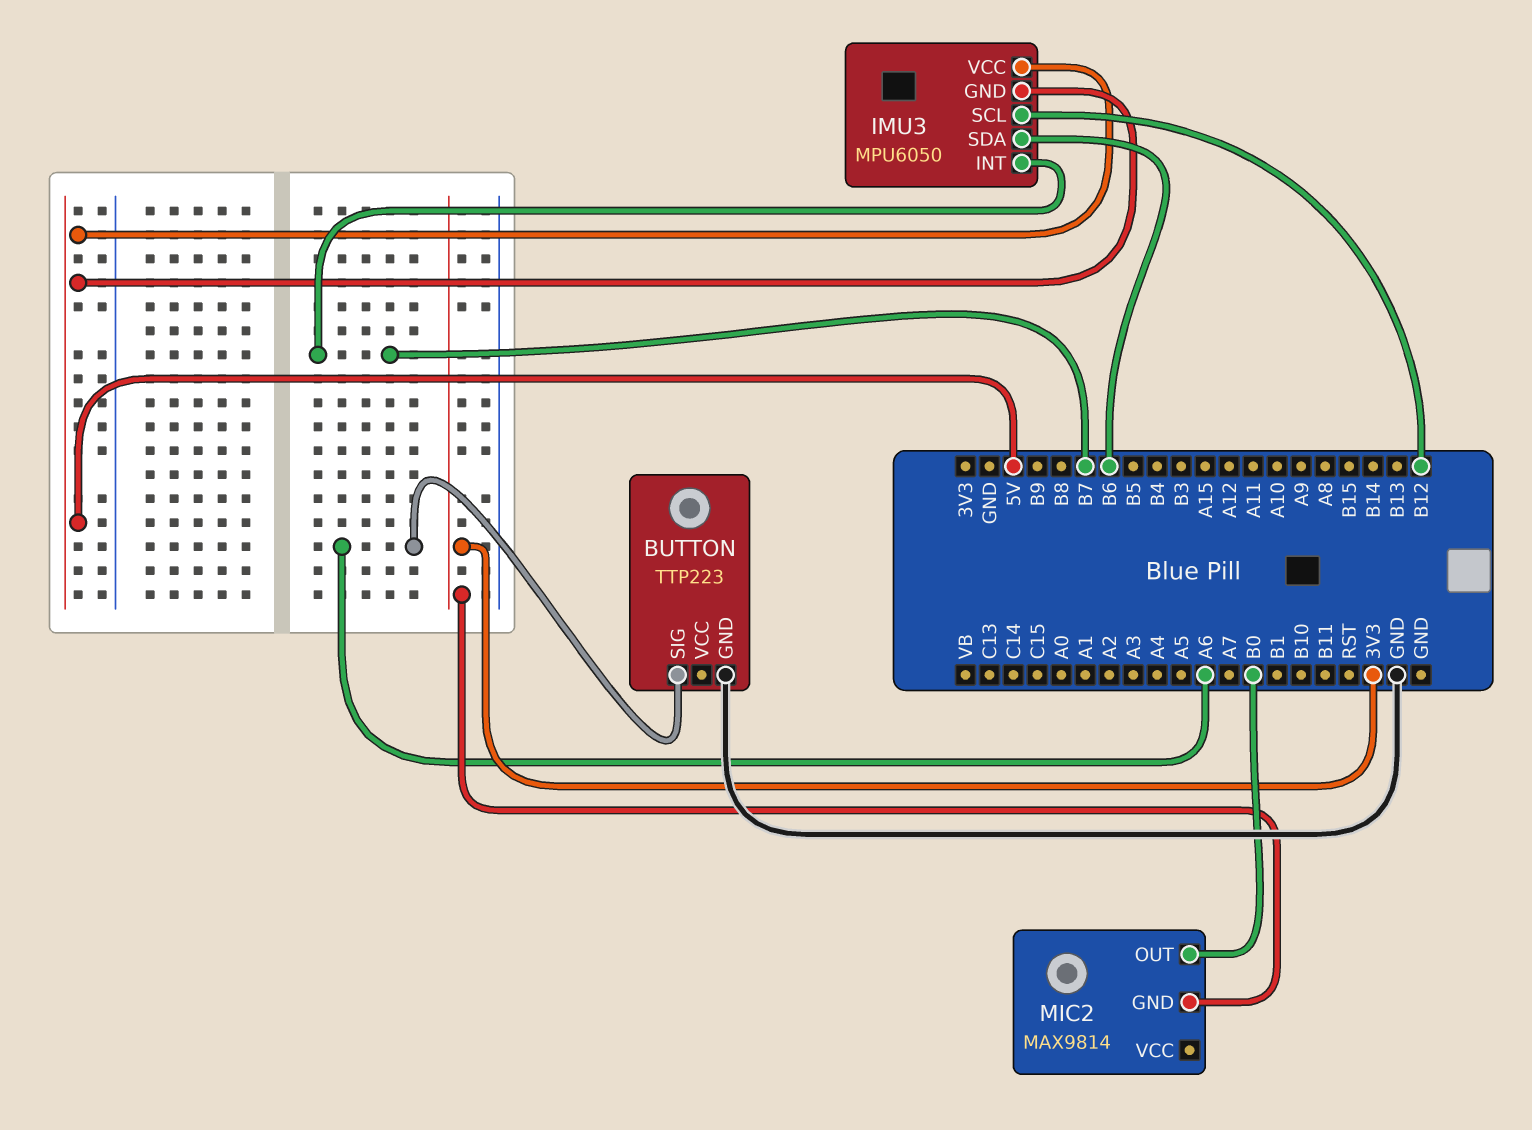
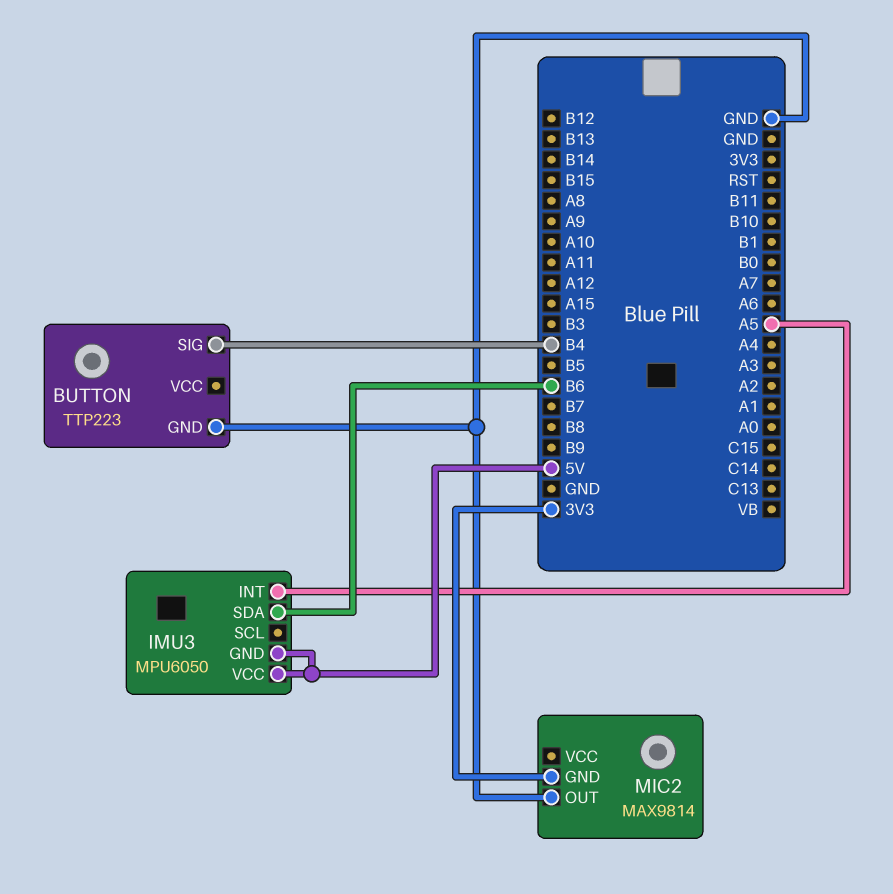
BUTTON pin SIG: A6 -> B4
IMU3 pin INT: B7 -> A5
IMU3 pin SCL: B12 -> none
MIC2 pin OUT: B0 -> GND

